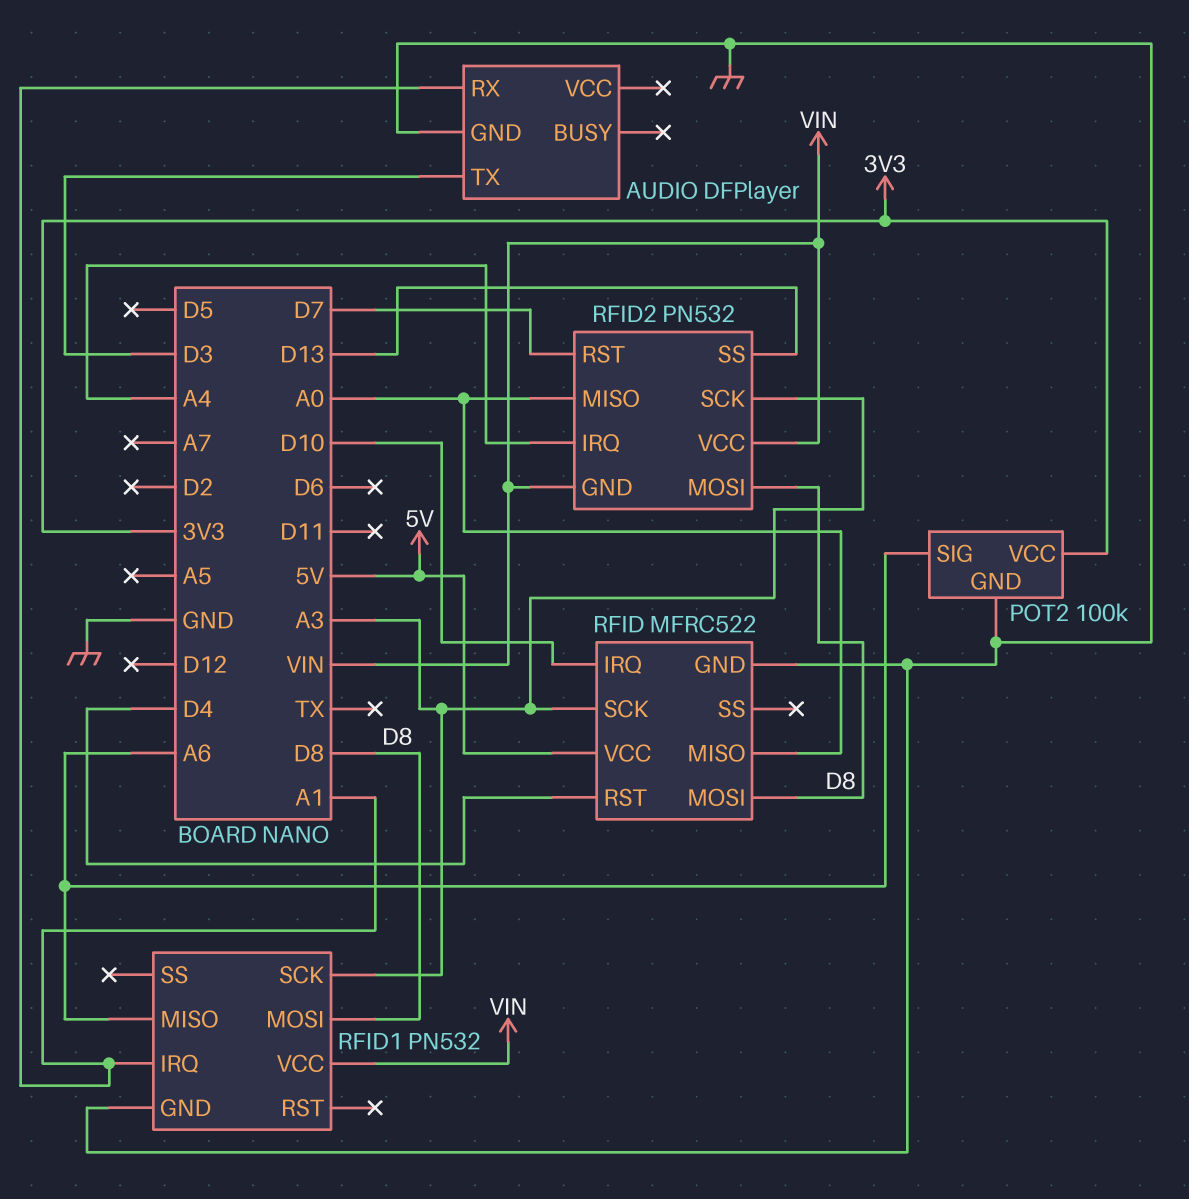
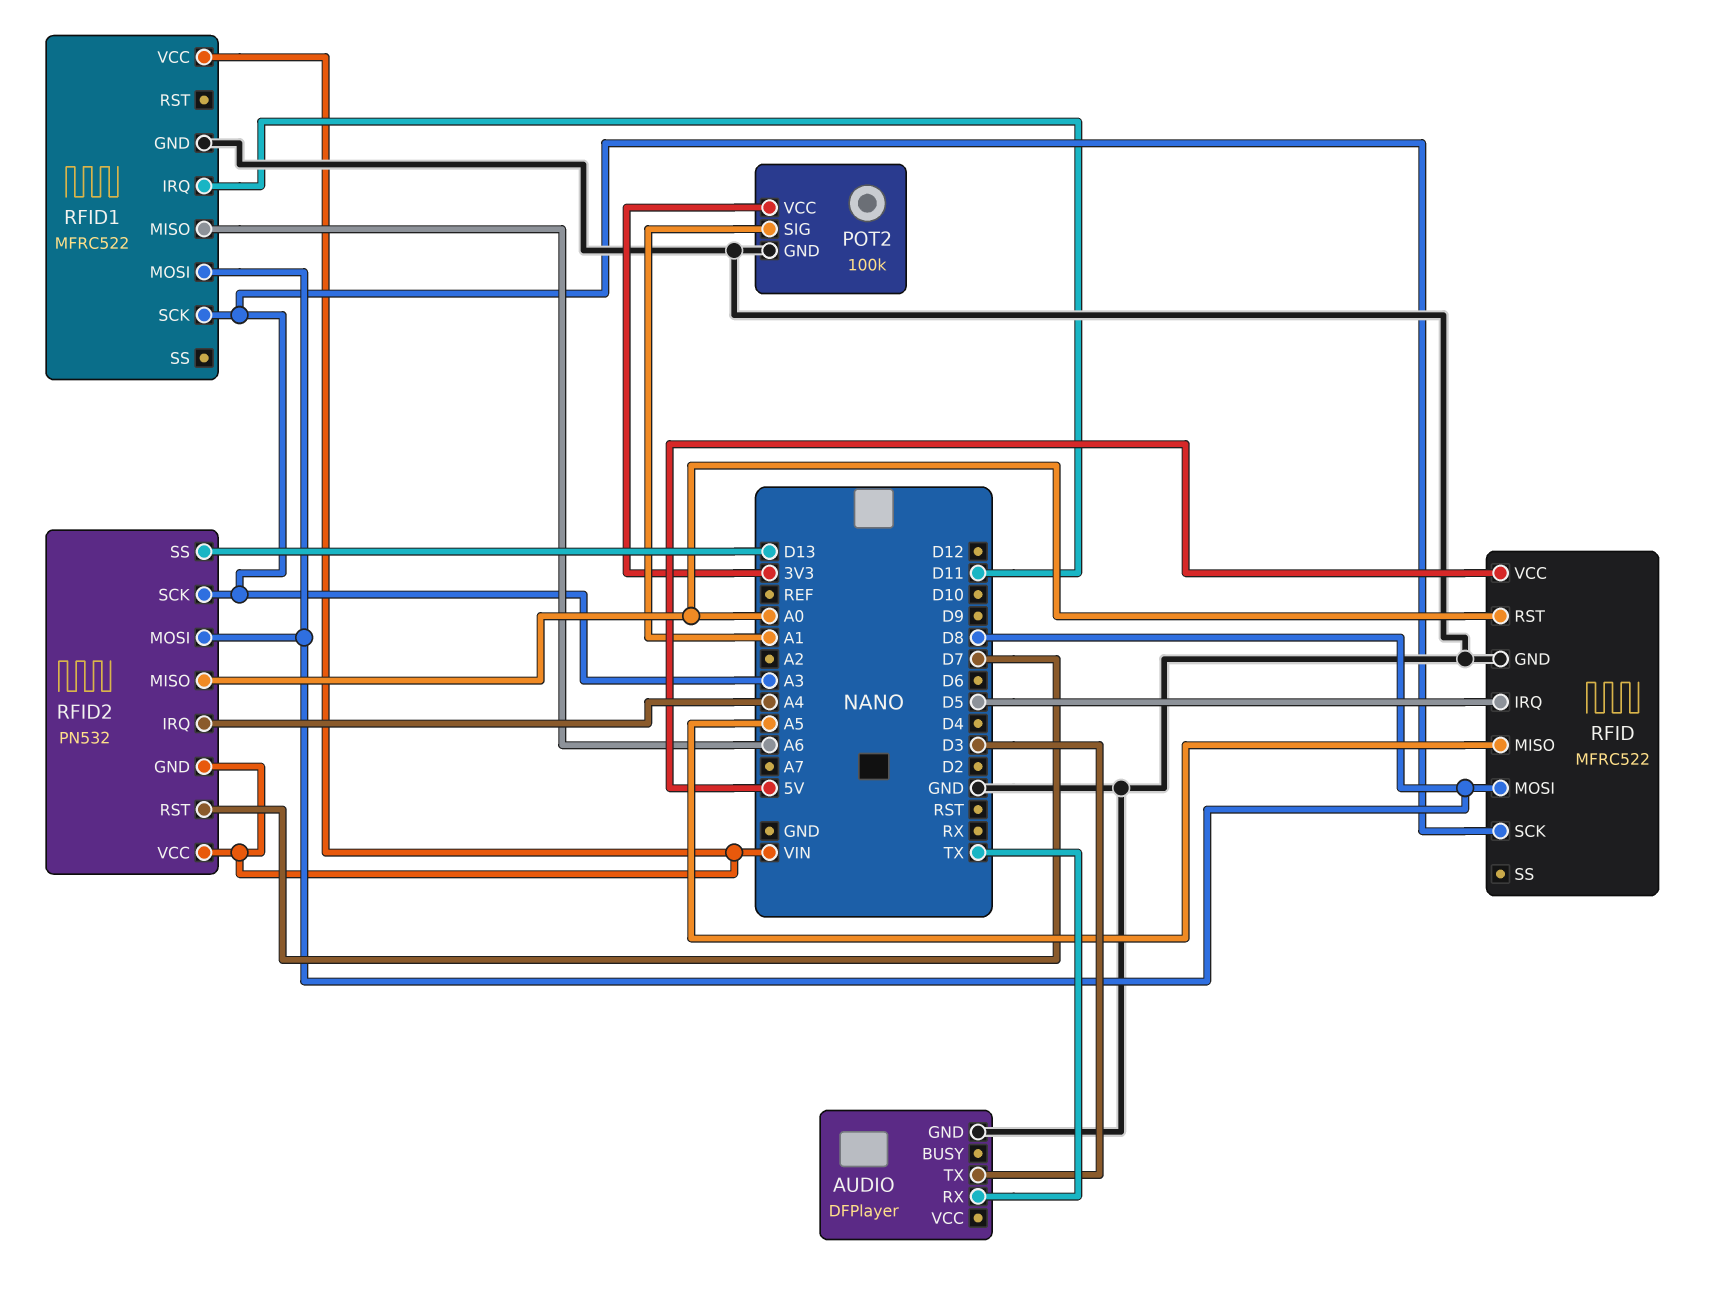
AUDIO pin RX: A1 -> TX
POT2 pin SIG: A6 -> A1
RFID pin IRQ: D10 -> D5
RFID pin MISO: A0 -> A5
RFID pin RST: D4 -> A0
RFID1: PN532 -> MFRC522
RFID1 pin IRQ: A1 -> D11

